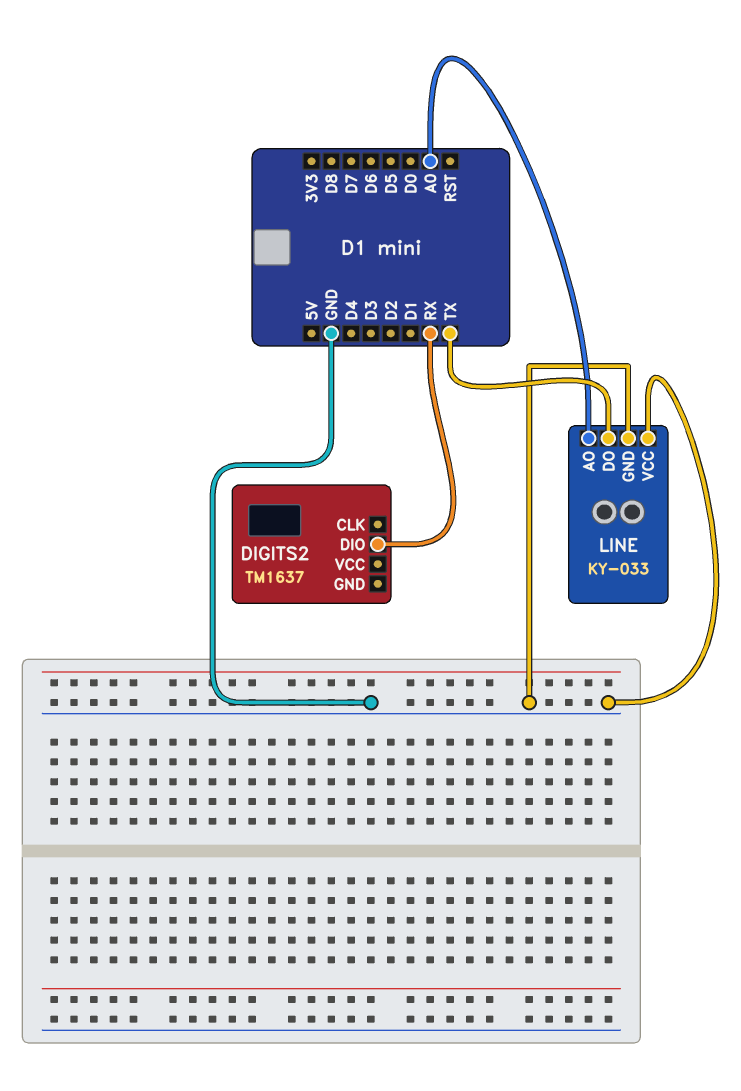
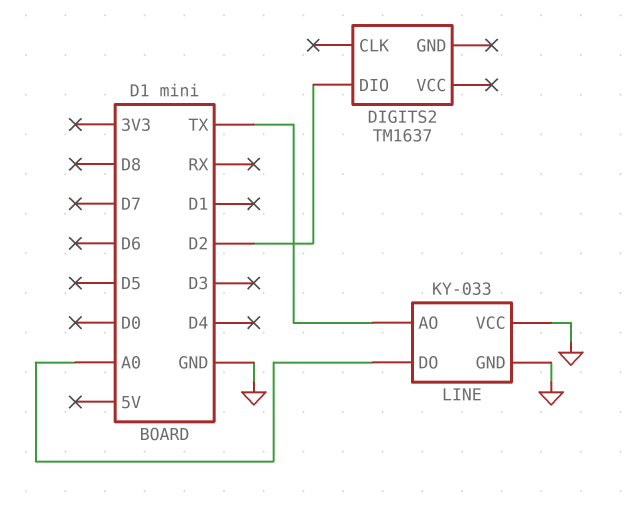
DIGITS2 pin DIO: RX -> D2
LINE pin AO: A0 -> TX
LINE pin DO: TX -> A0

